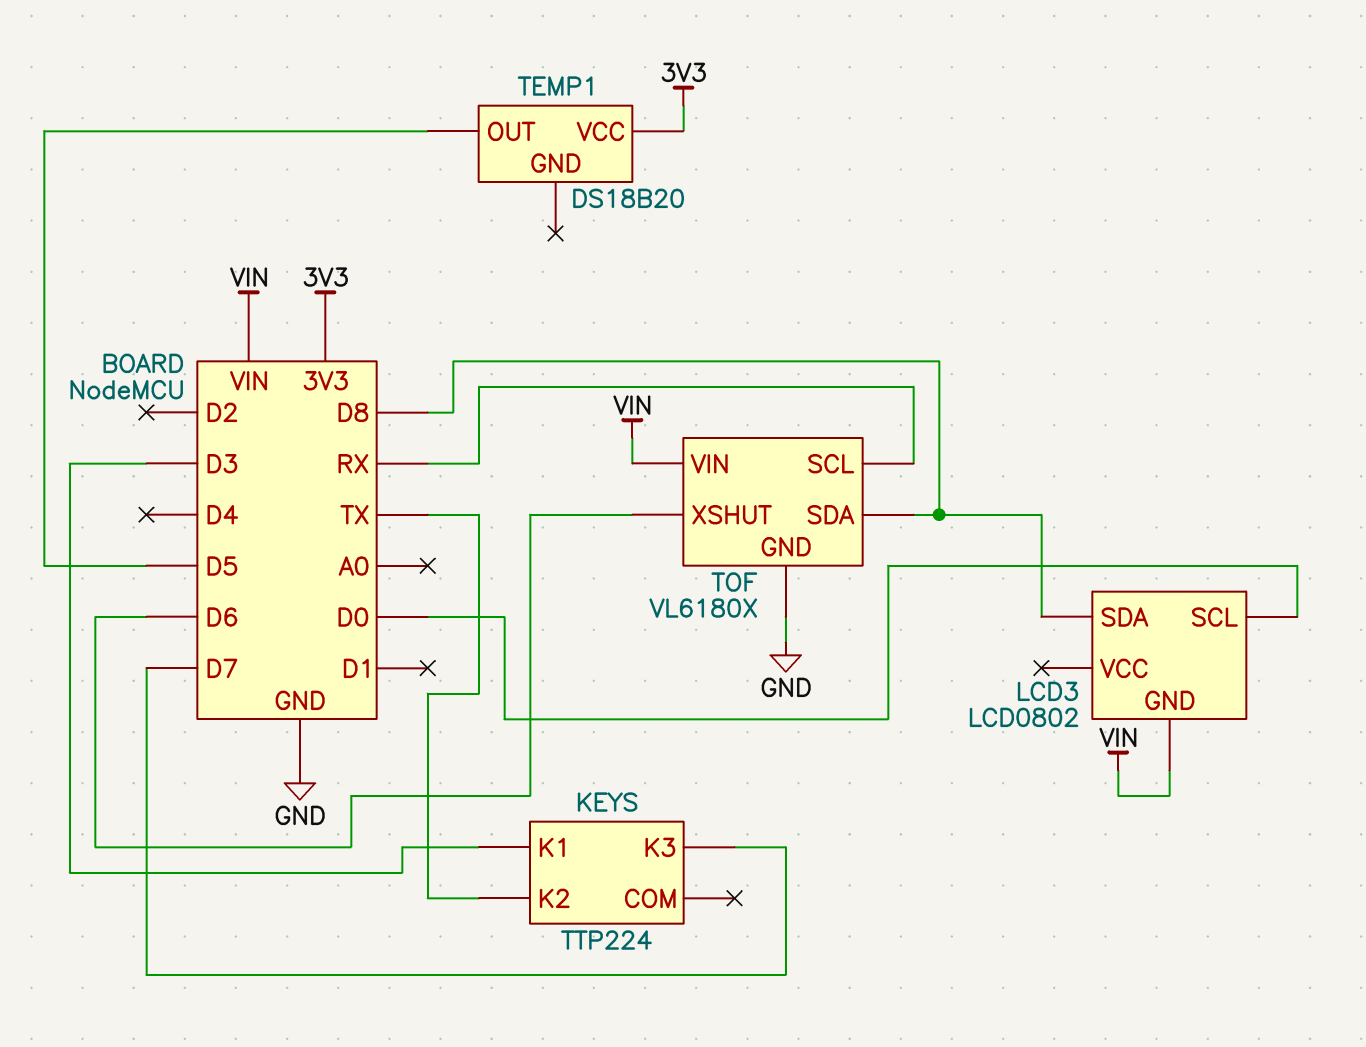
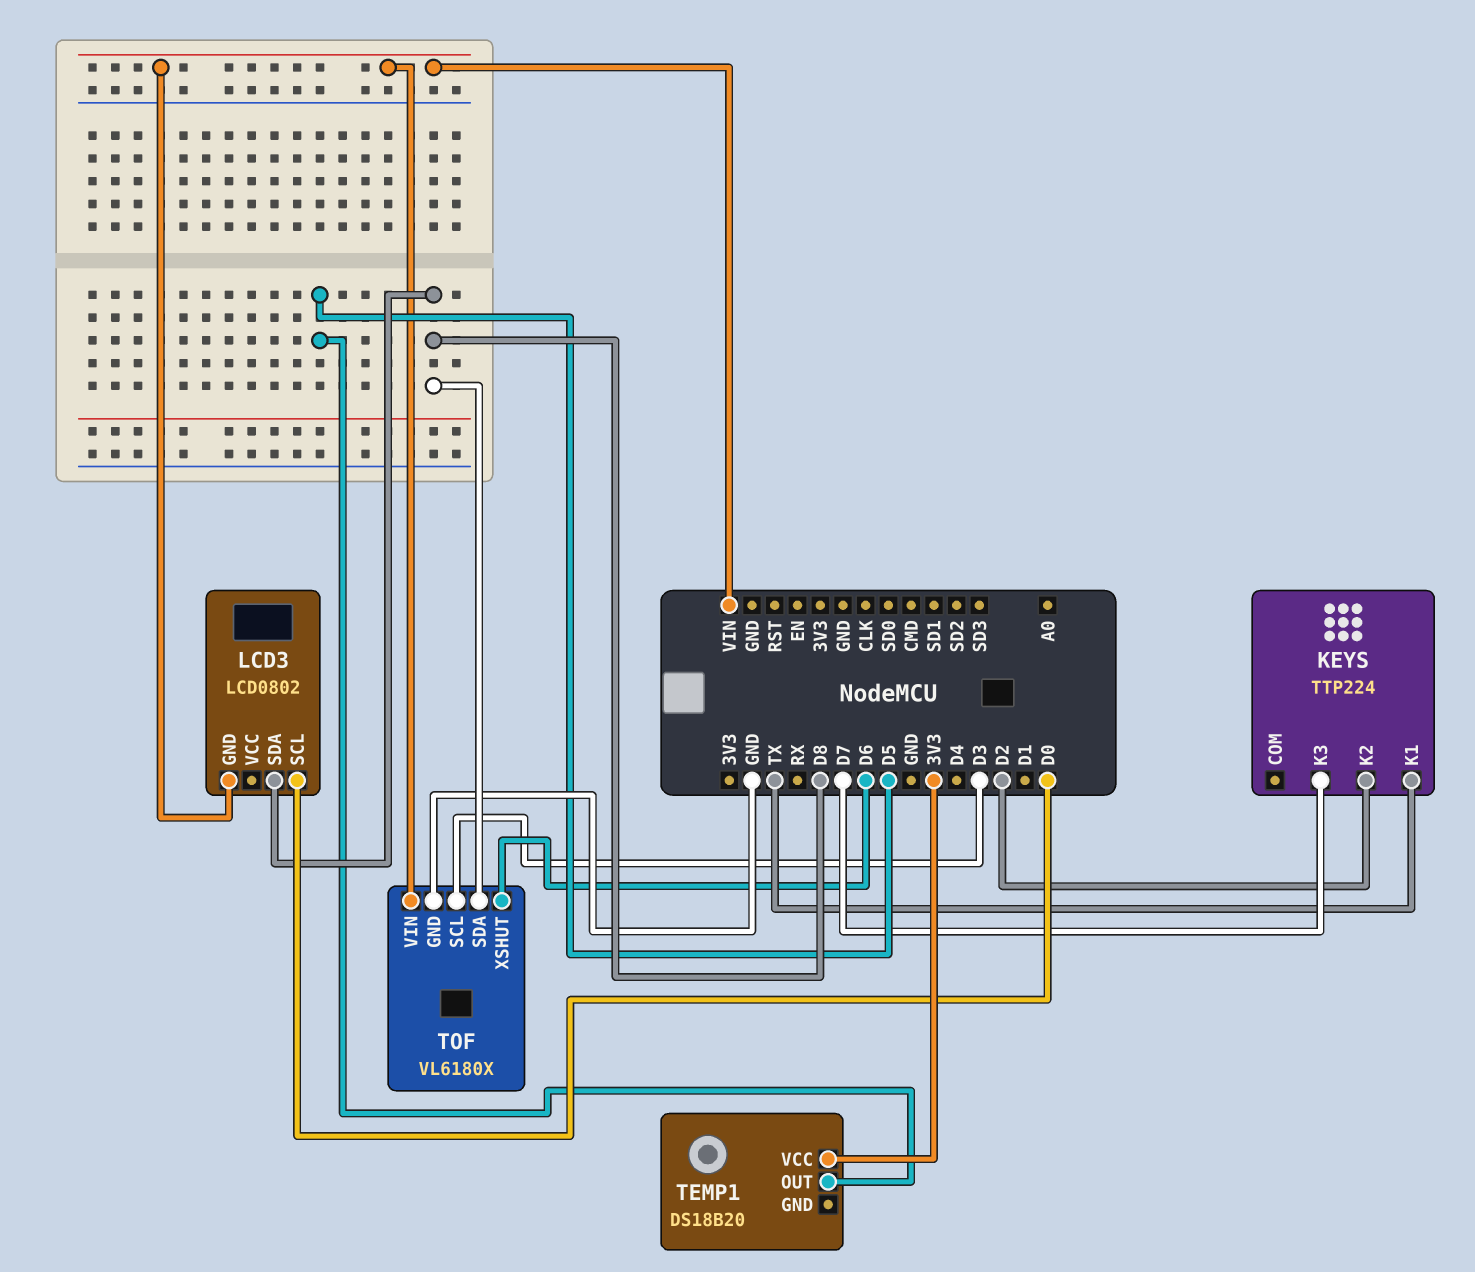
KEYS pin K1: D3 -> TX
KEYS pin K2: TX -> D2
TOF pin SCL: RX -> D3

